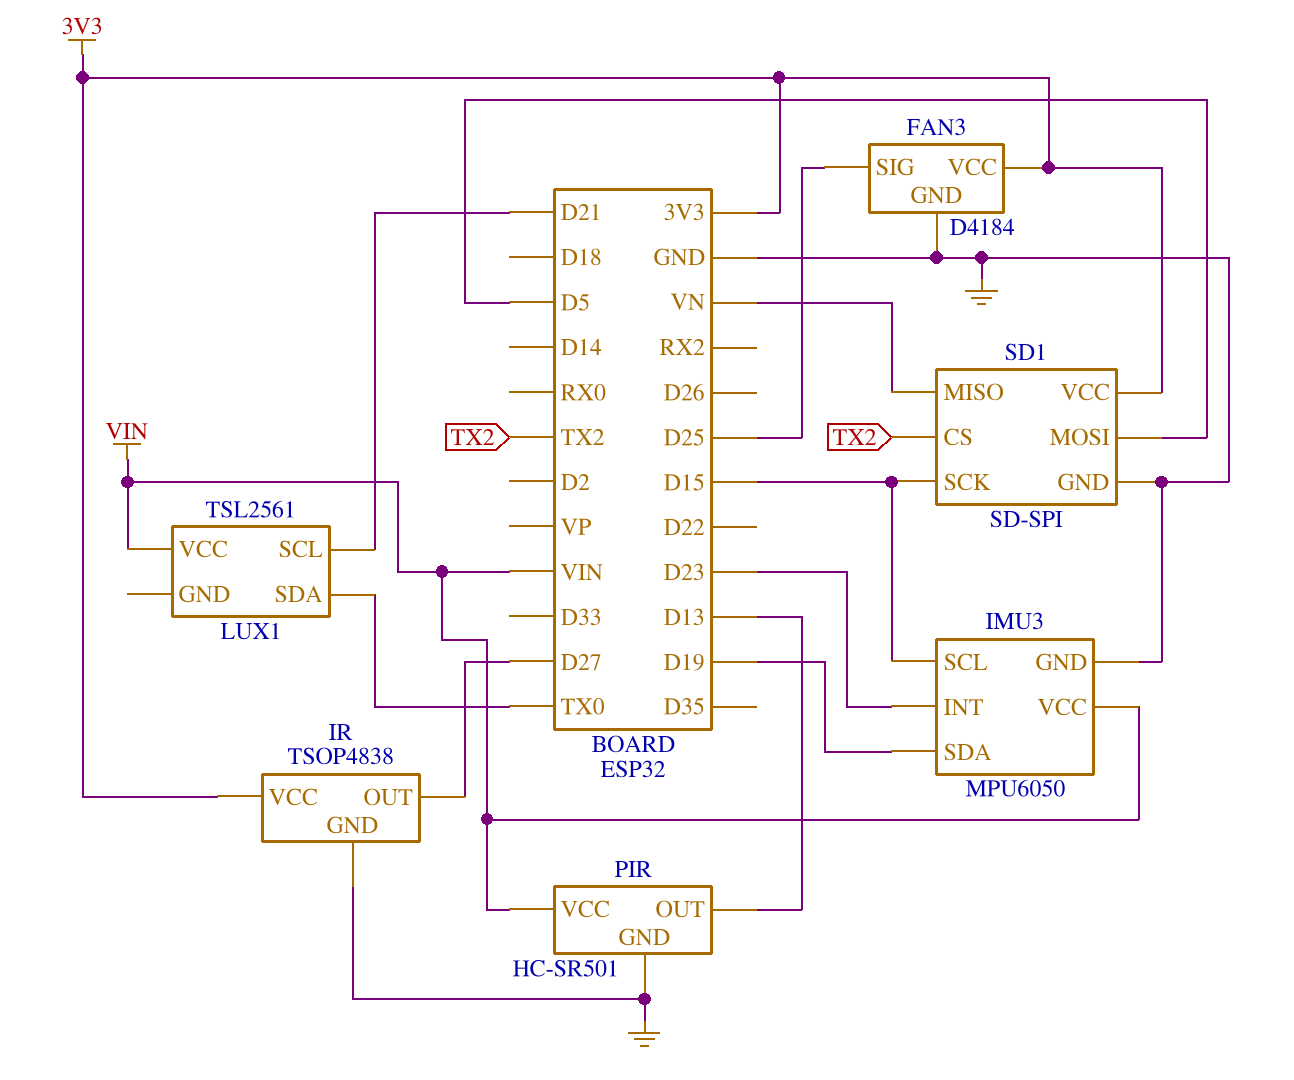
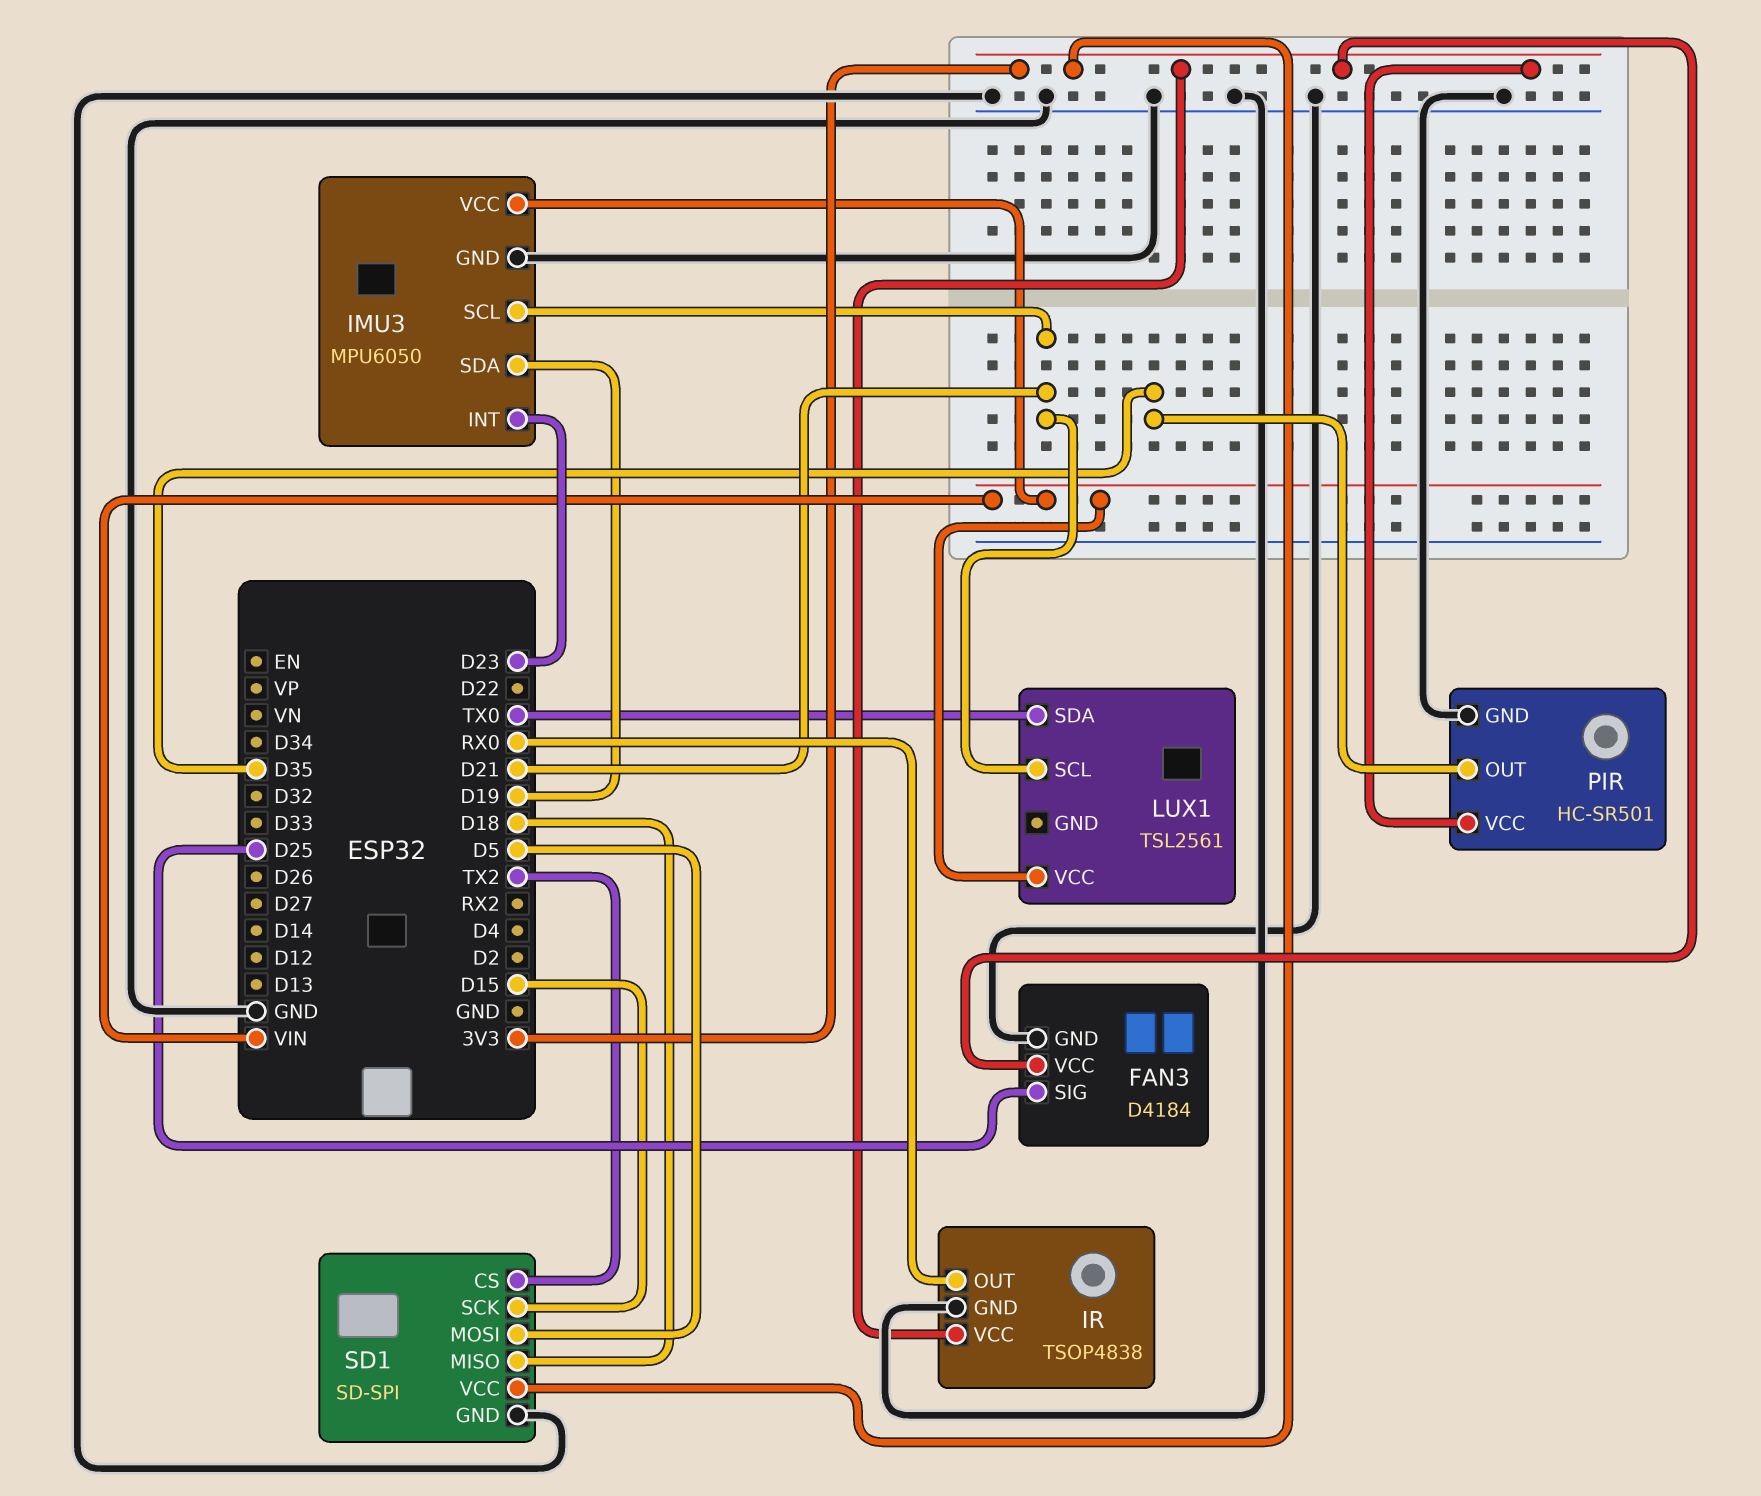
IMU3 pin SCL: D15 -> D21
IR pin OUT: D27 -> RX0
PIR pin OUT: D13 -> D35
PIR pin VCC: VIN -> 3V3
SD1 pin MISO: VN -> D18

